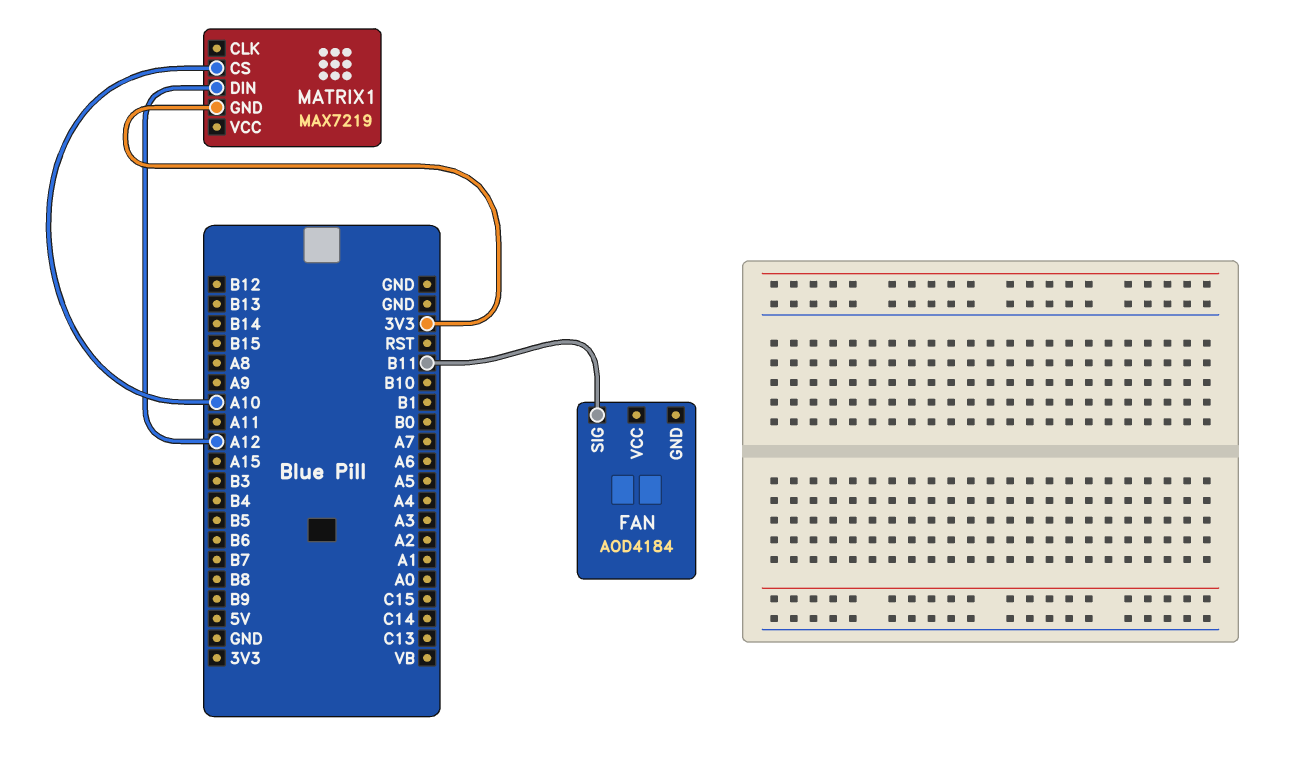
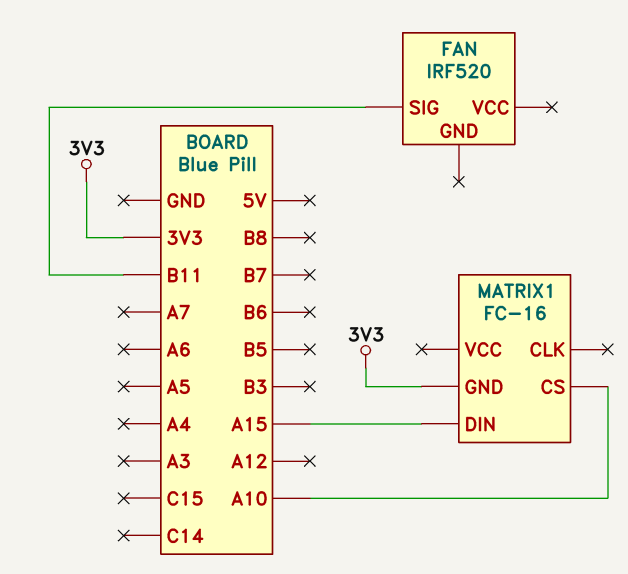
FAN: AOD4184 -> IRF520
MATRIX1: MAX7219 -> FC-16
MATRIX1 pin DIN: A12 -> A15

